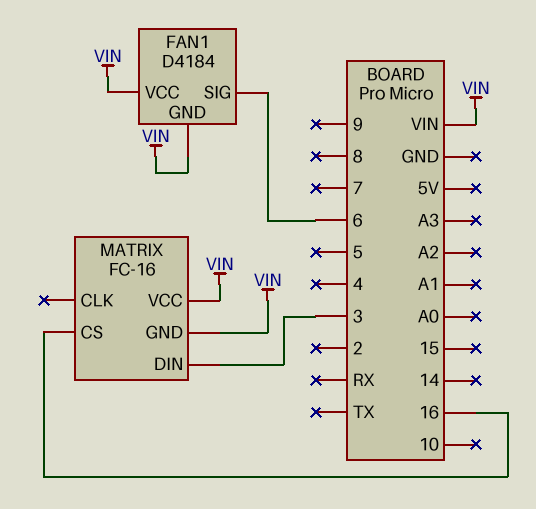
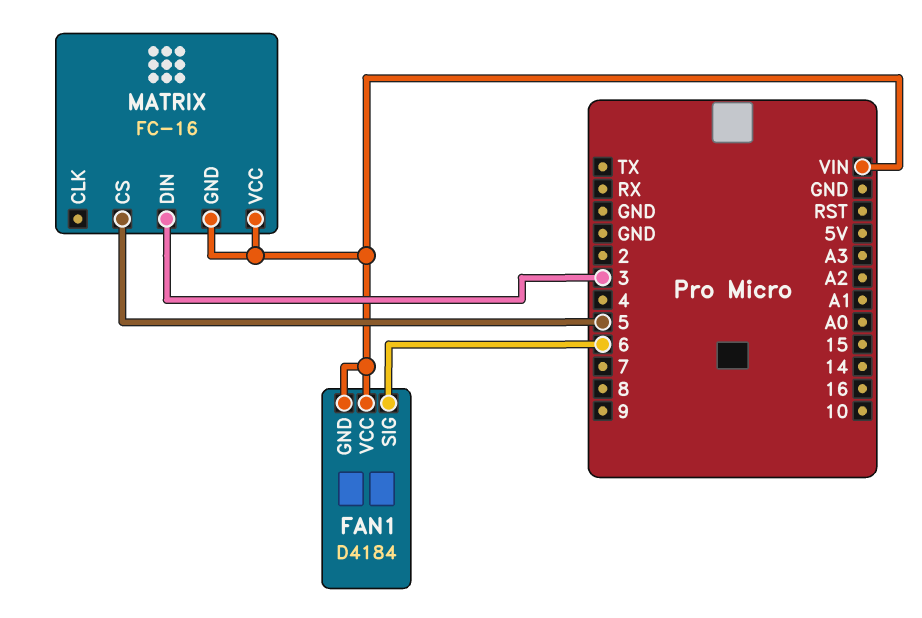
MATRIX pin CS: 16 -> 5

